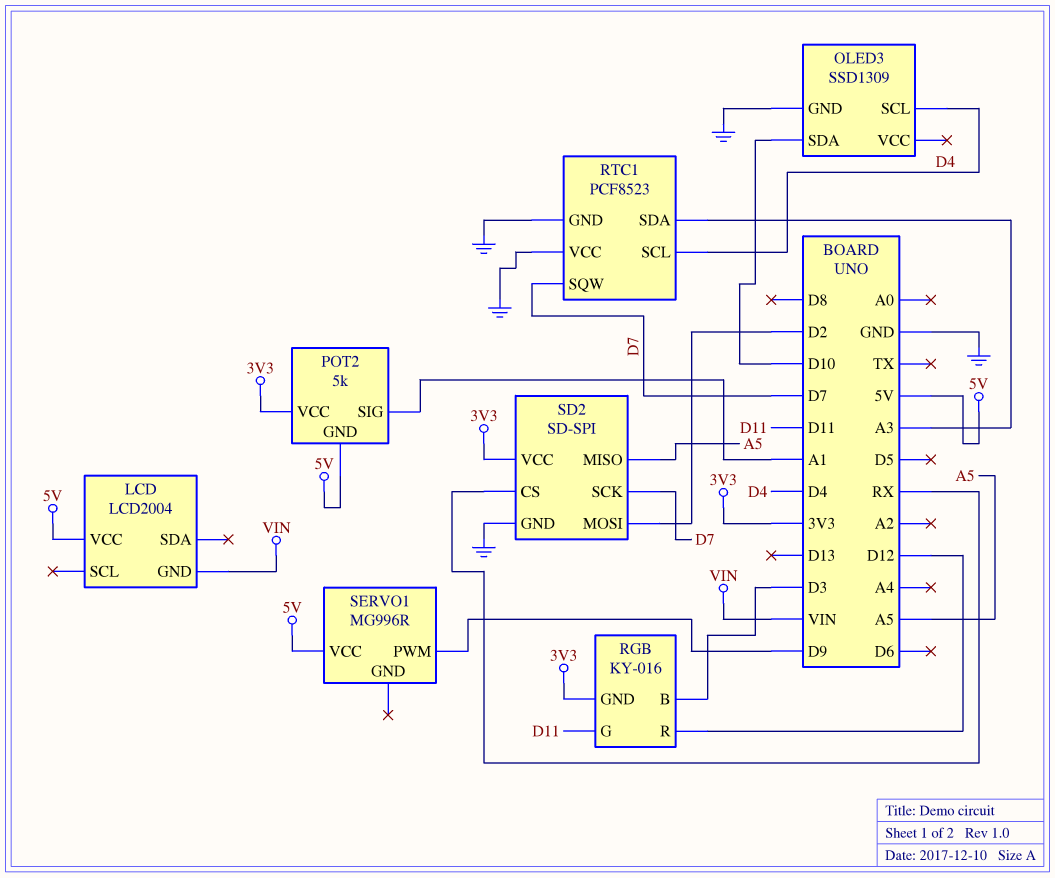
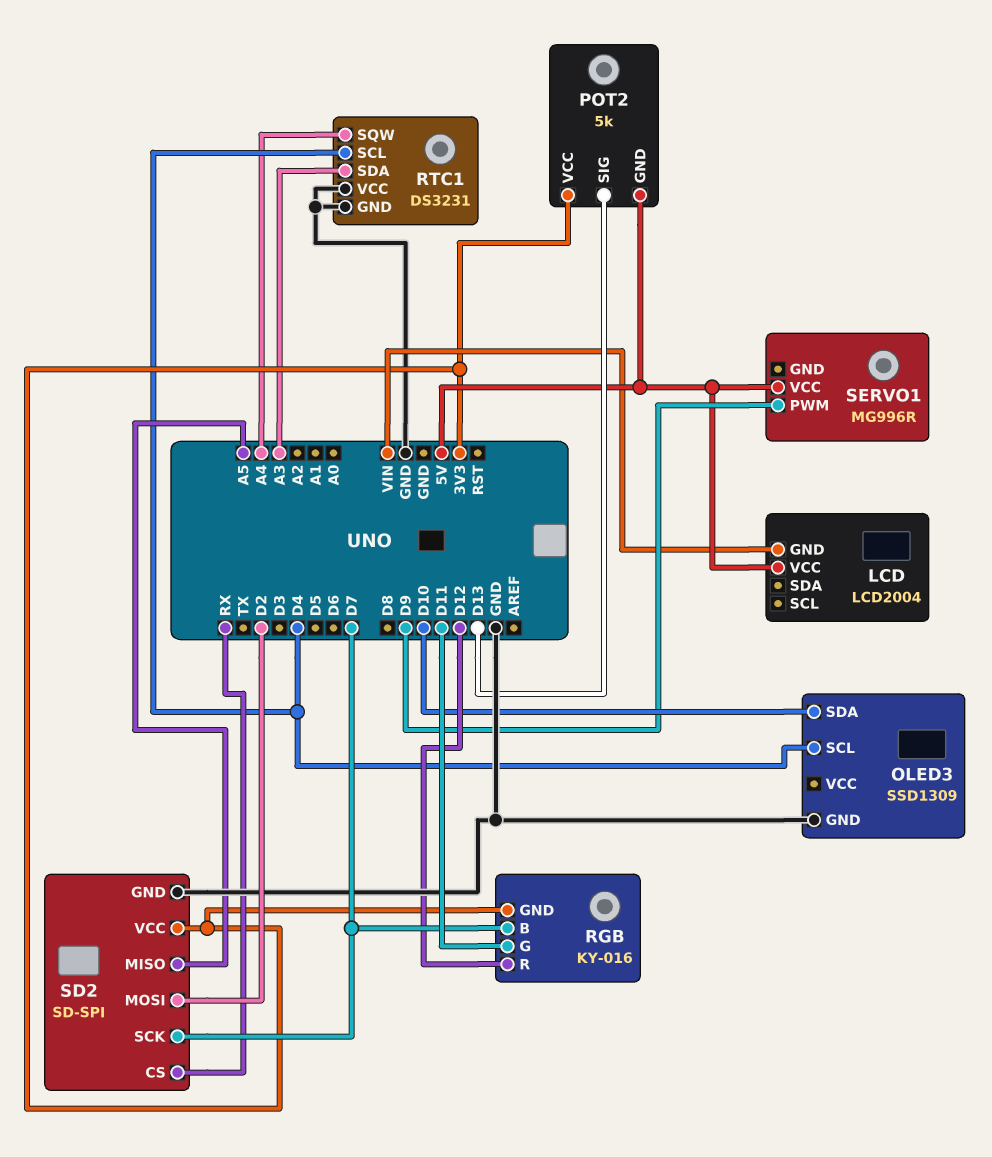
POT2 pin SIG: A1 -> D13
RGB pin B: D3 -> D7
RTC1: PCF8523 -> DS3231
RTC1 pin SQW: D7 -> A4

